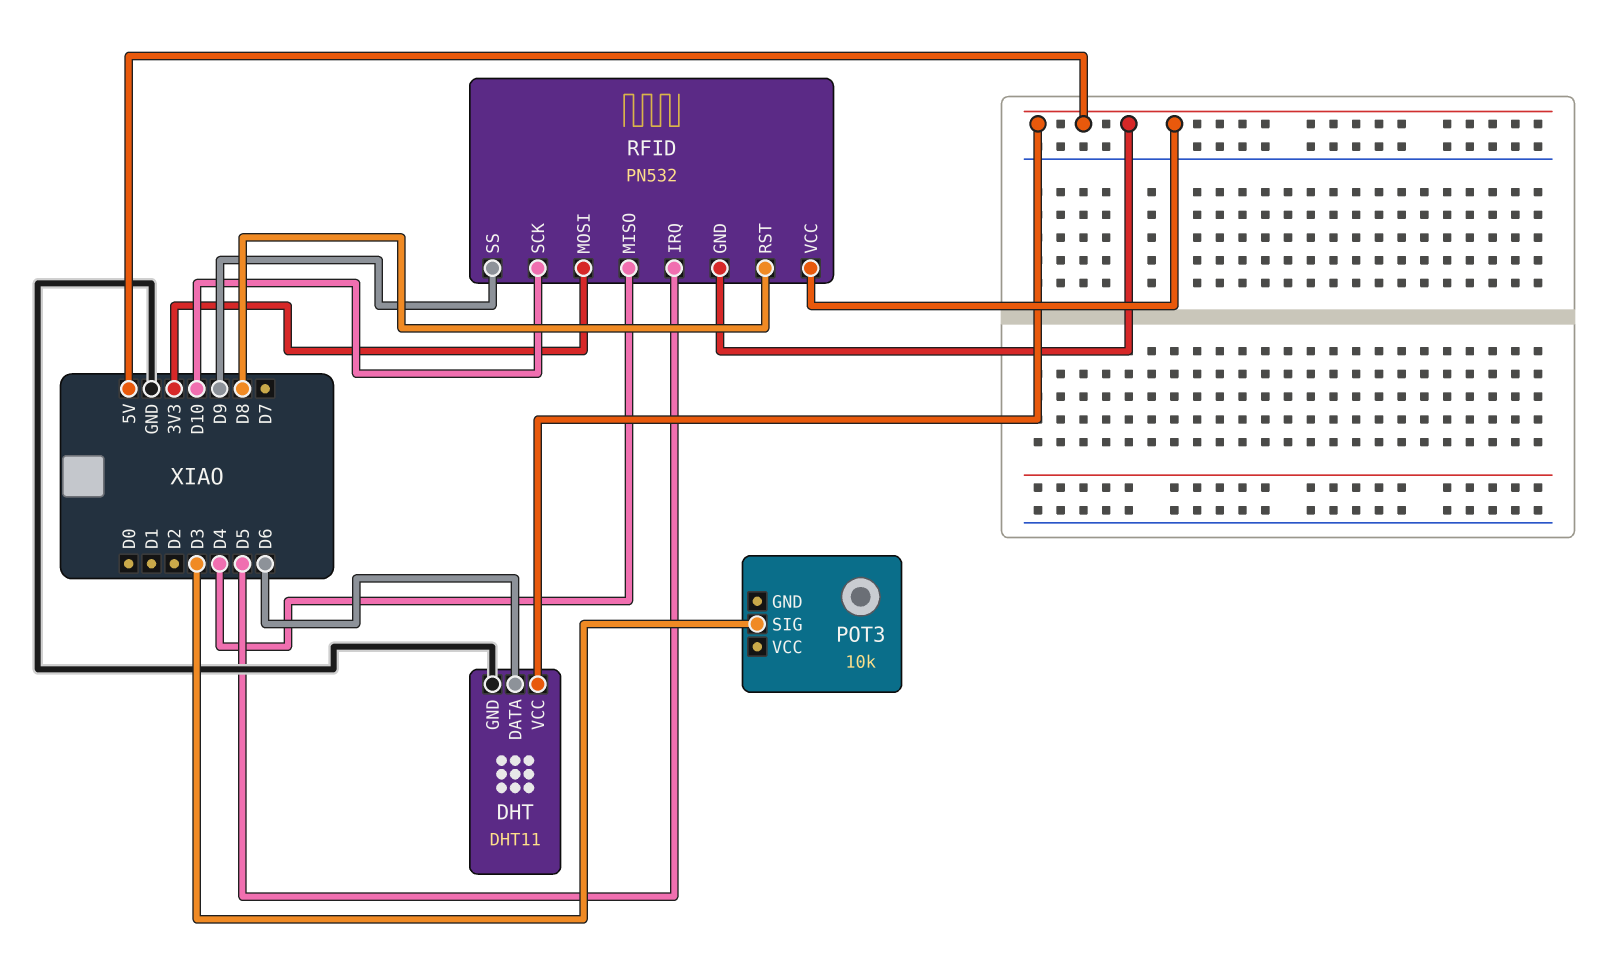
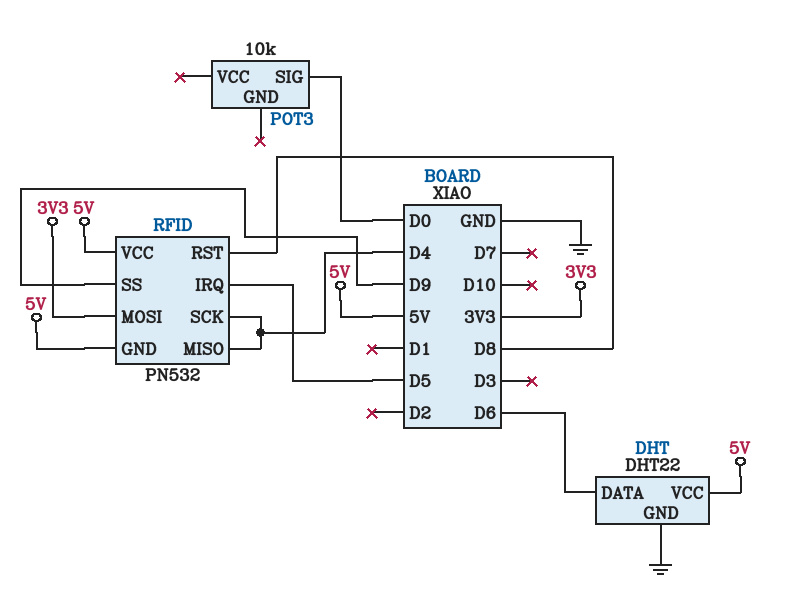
DHT: DHT11 -> DHT22
POT3 pin SIG: D3 -> D0
RFID pin SCK: D10 -> D4

